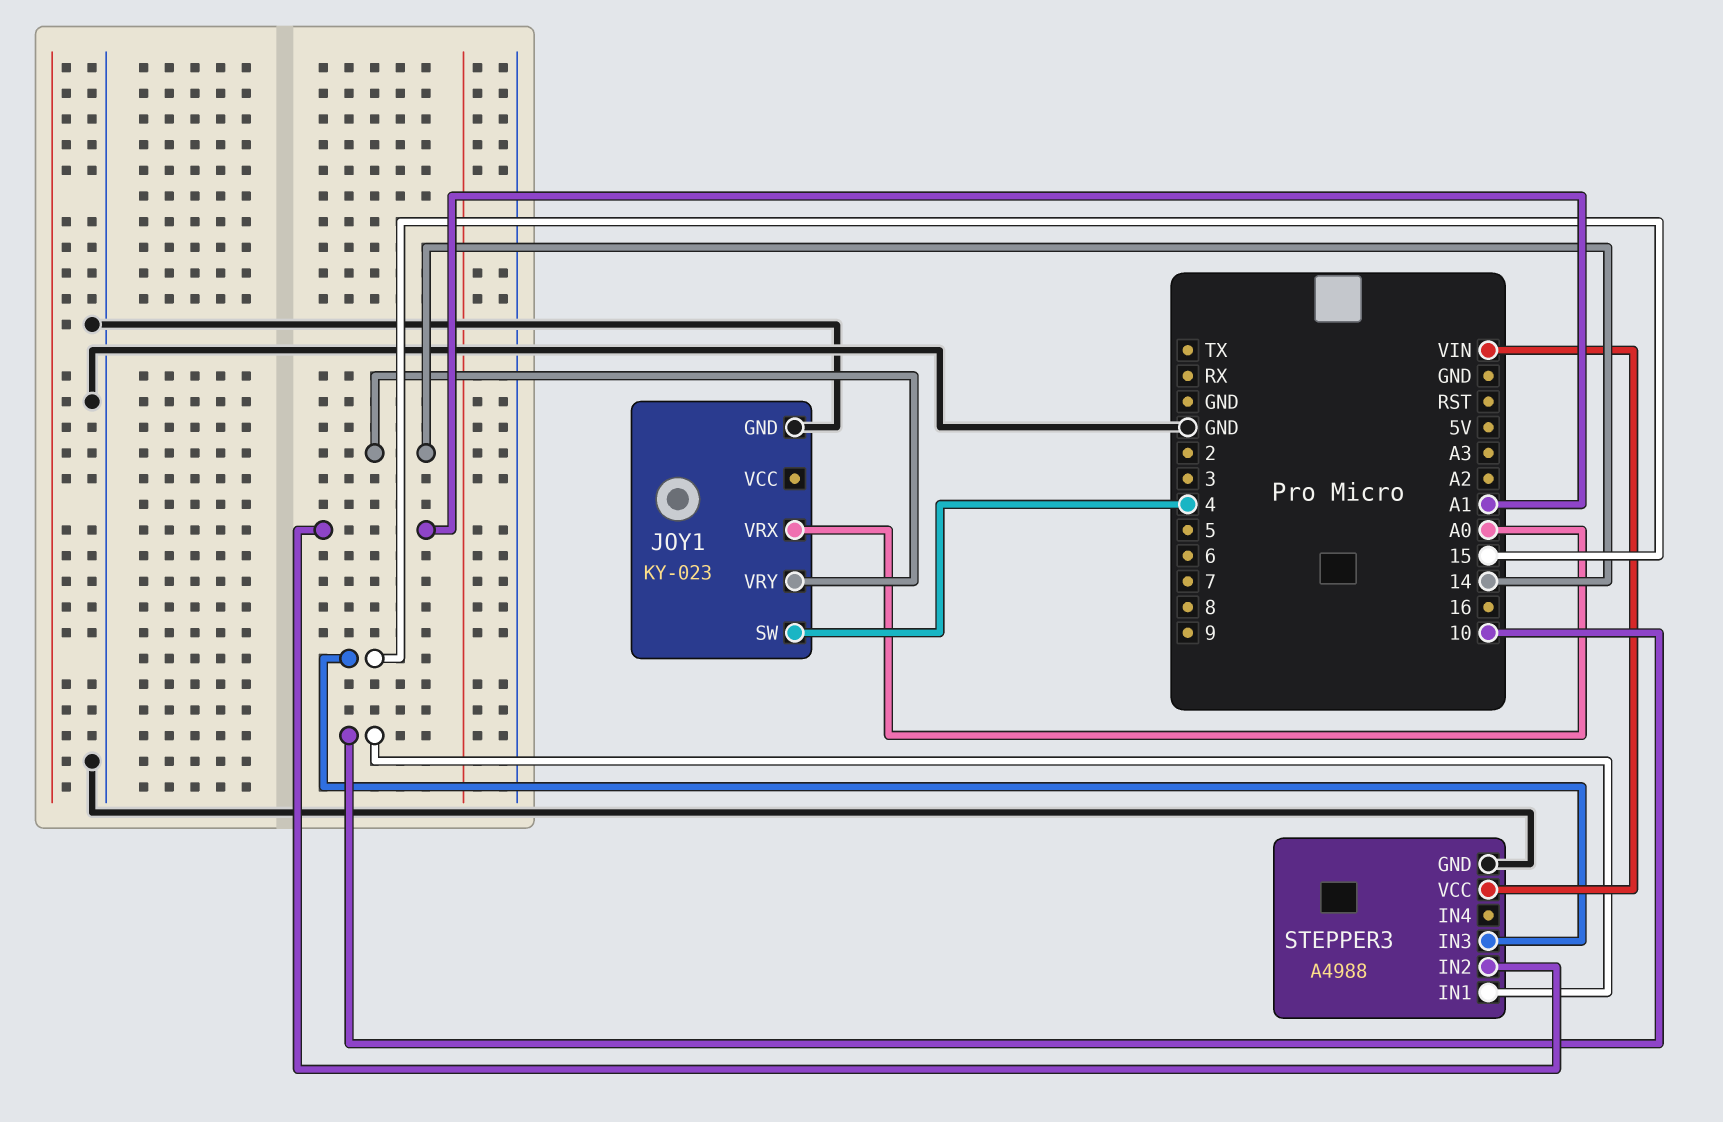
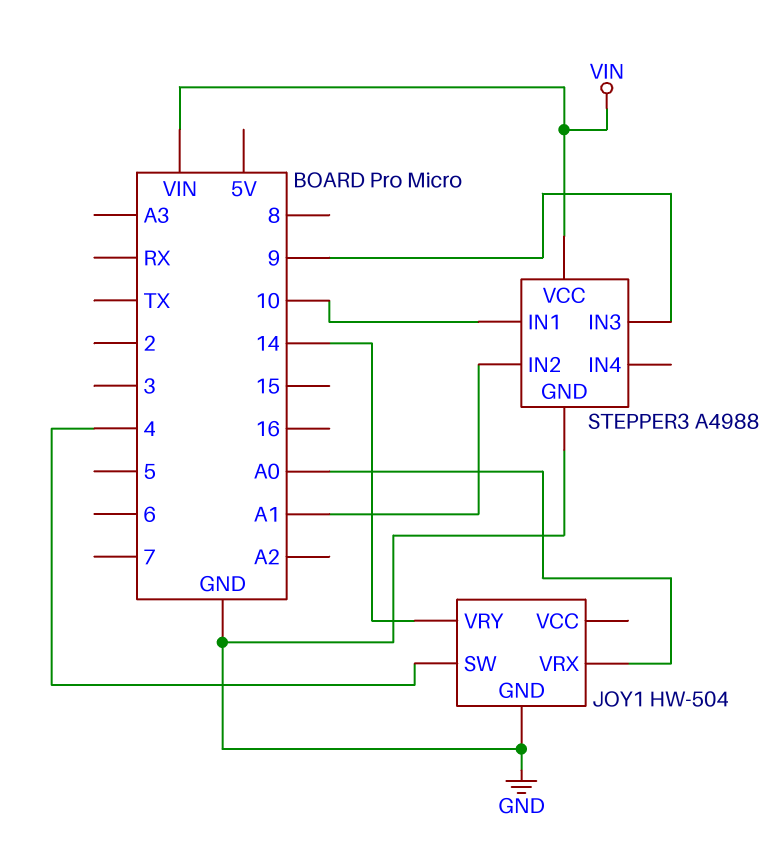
JOY1: KY-023 -> HW-504
STEPPER3 pin IN3: 15 -> 9

